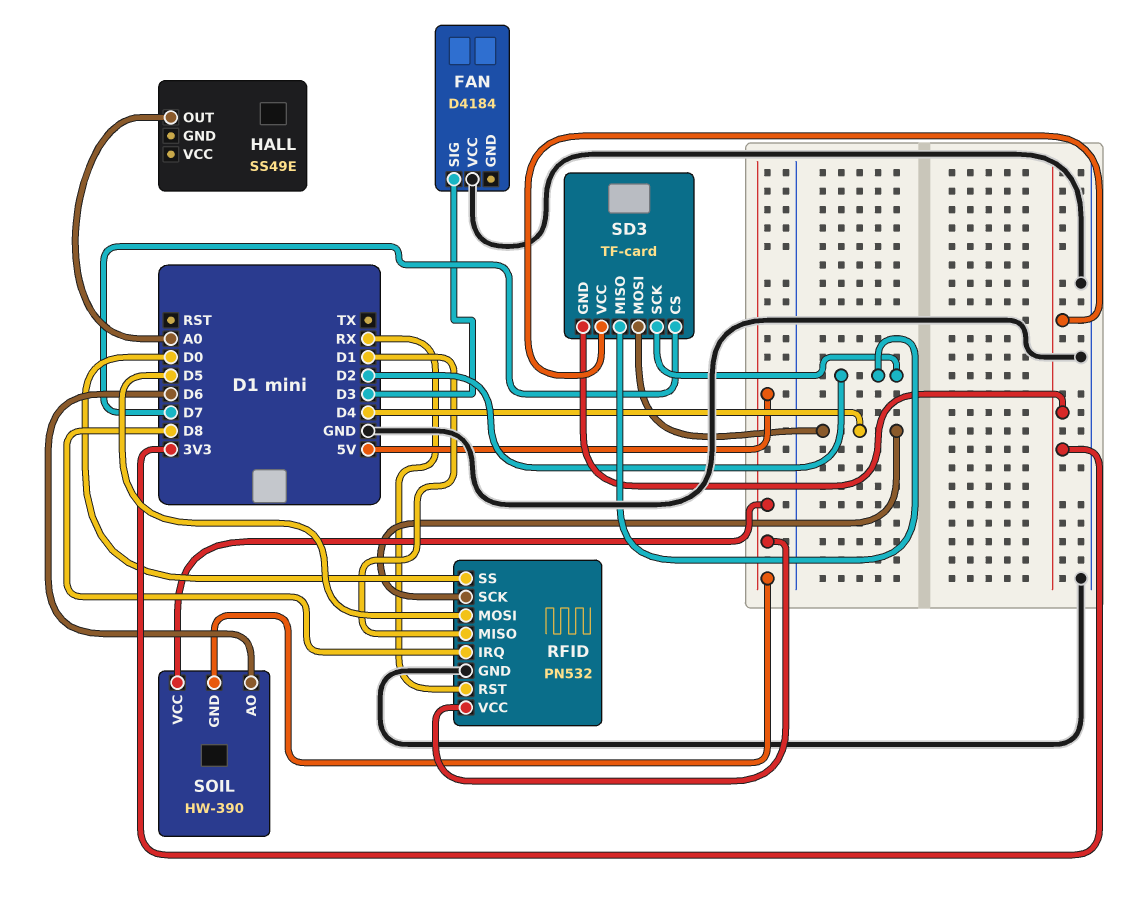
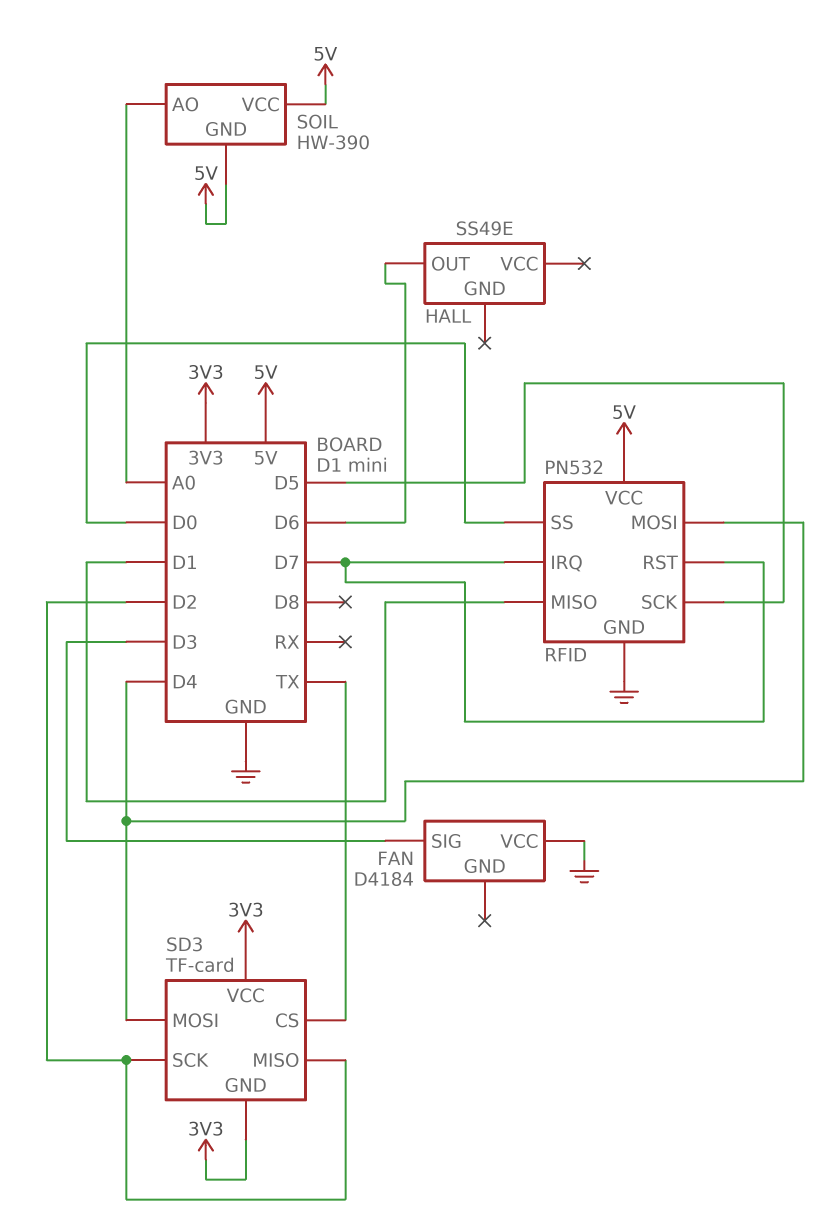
HALL pin OUT: A0 -> D6
RFID pin IRQ: D8 -> D7
RFID pin MOSI: D5 -> D4
RFID pin RST: RX -> D7
RFID pin SCK: D4 -> D5
SD3 pin CS: D7 -> TX
SOIL pin AO: D6 -> A0

